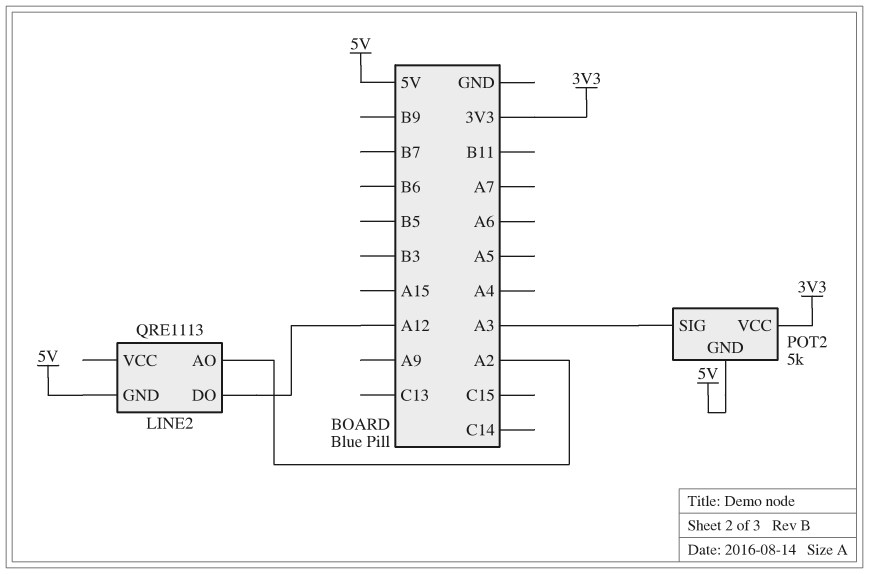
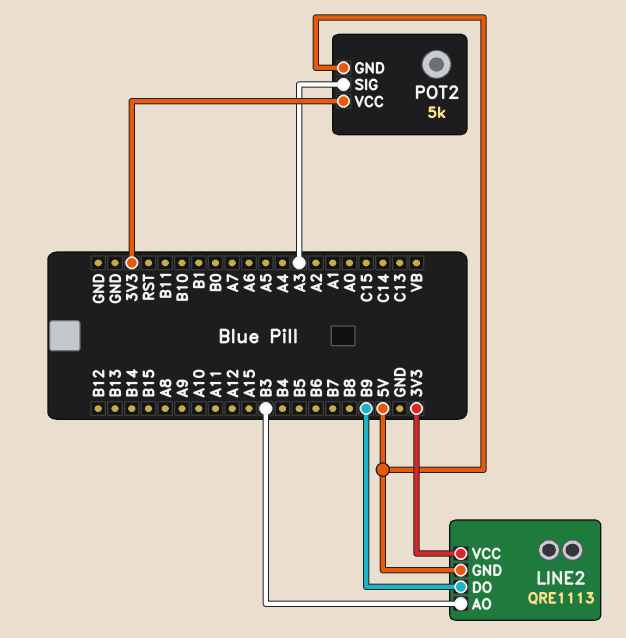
LINE2 pin AO: A2 -> B3
LINE2 pin DO: A12 -> B9
LINE2 pin VCC: none -> 3V3

